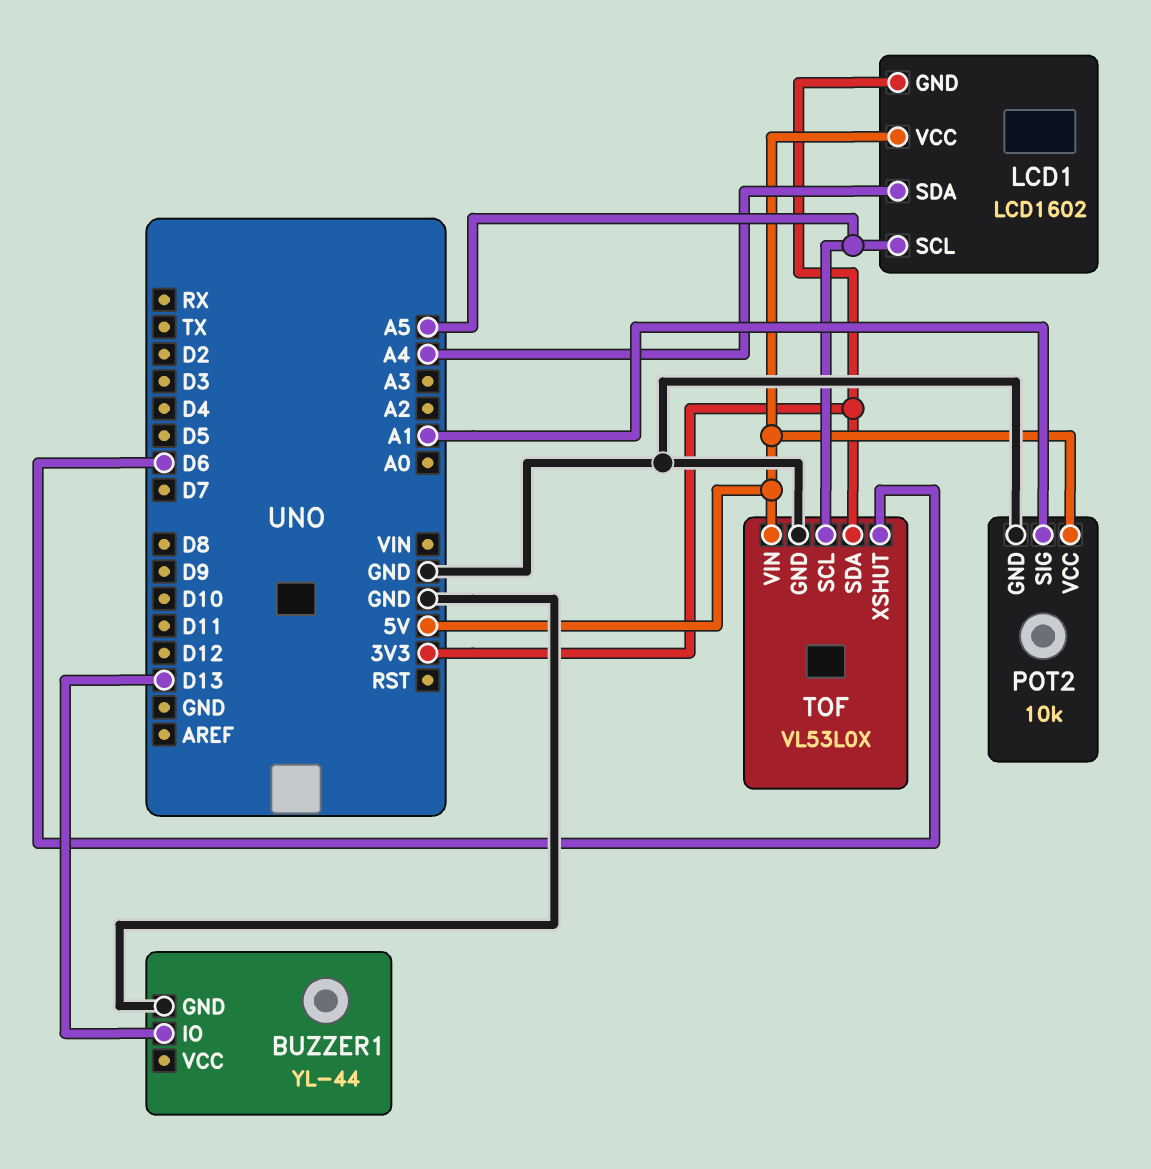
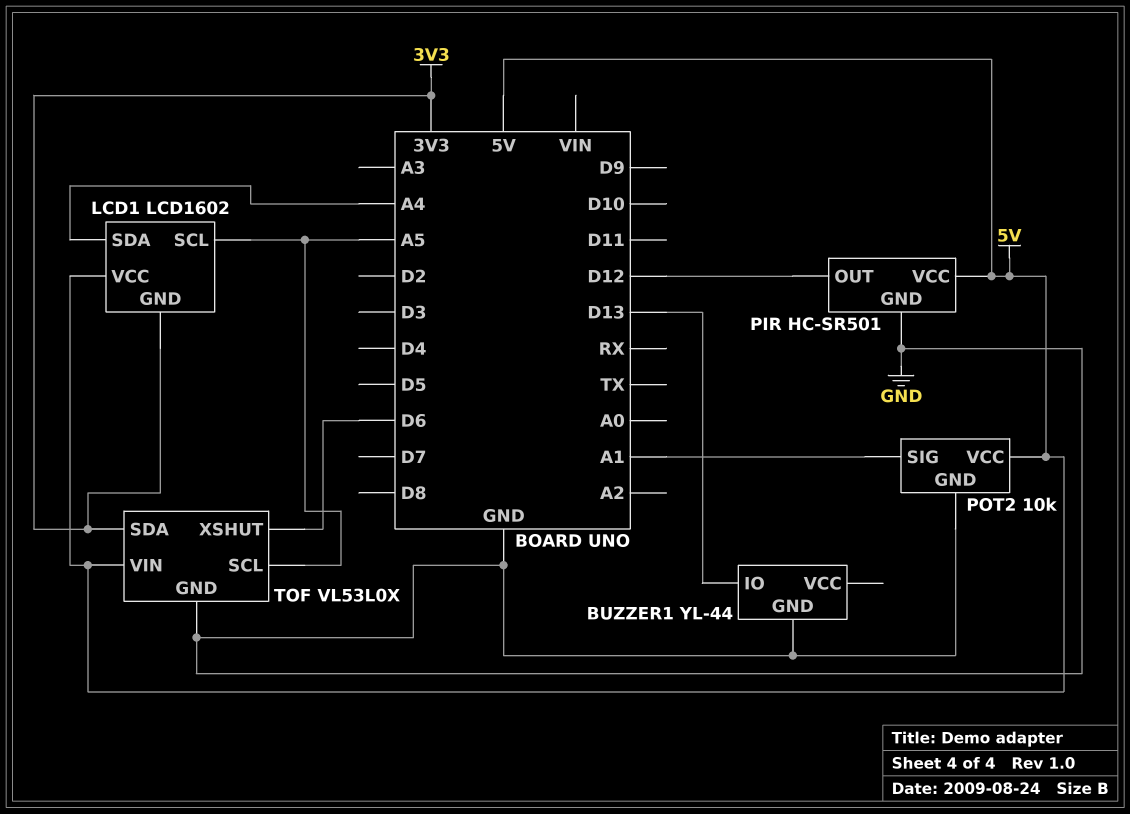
PIR: none -> HC-SR501
PIR pin GND: none -> GND
PIR pin OUT: none -> D12
PIR pin VCC: none -> 5V

